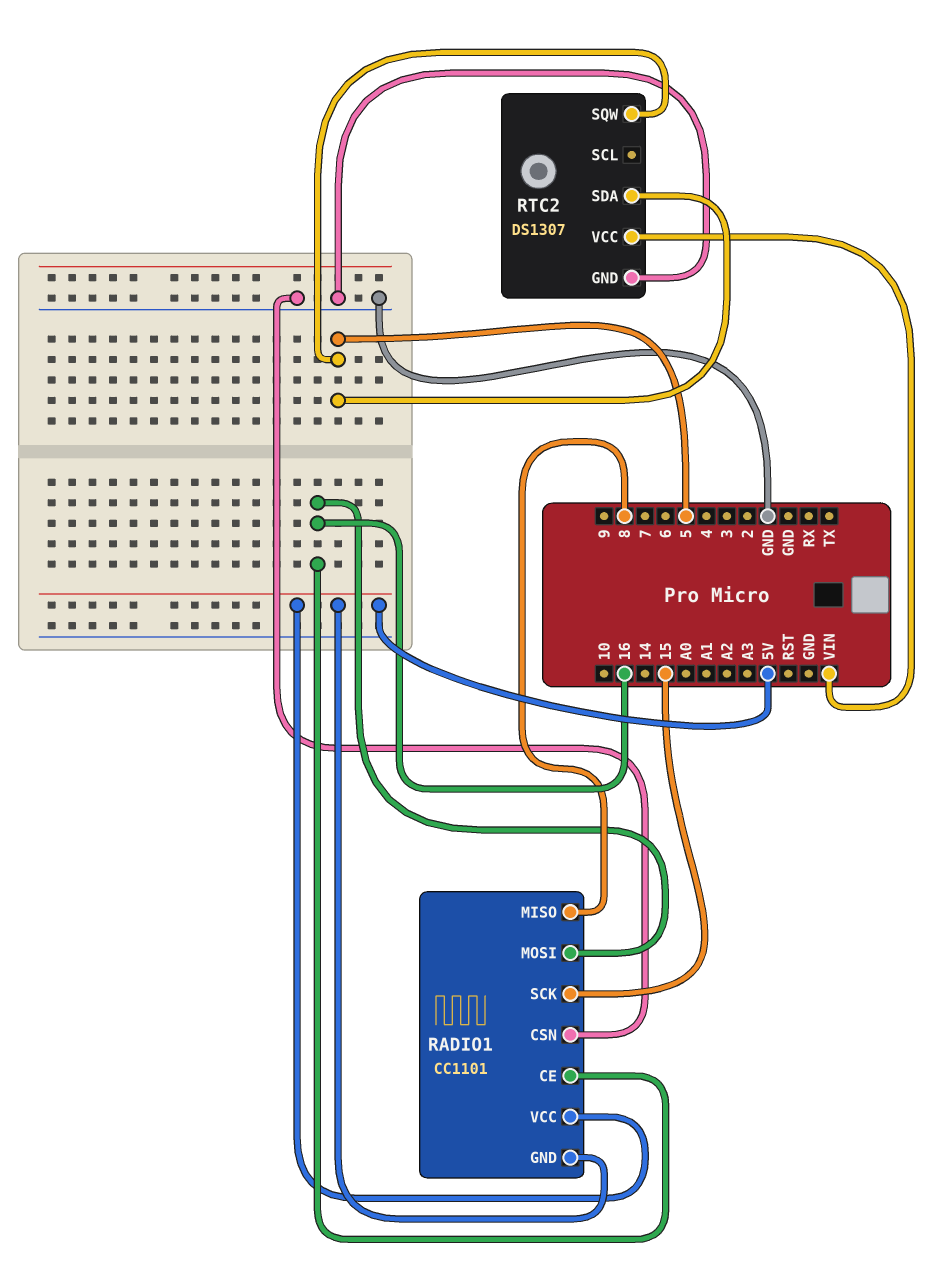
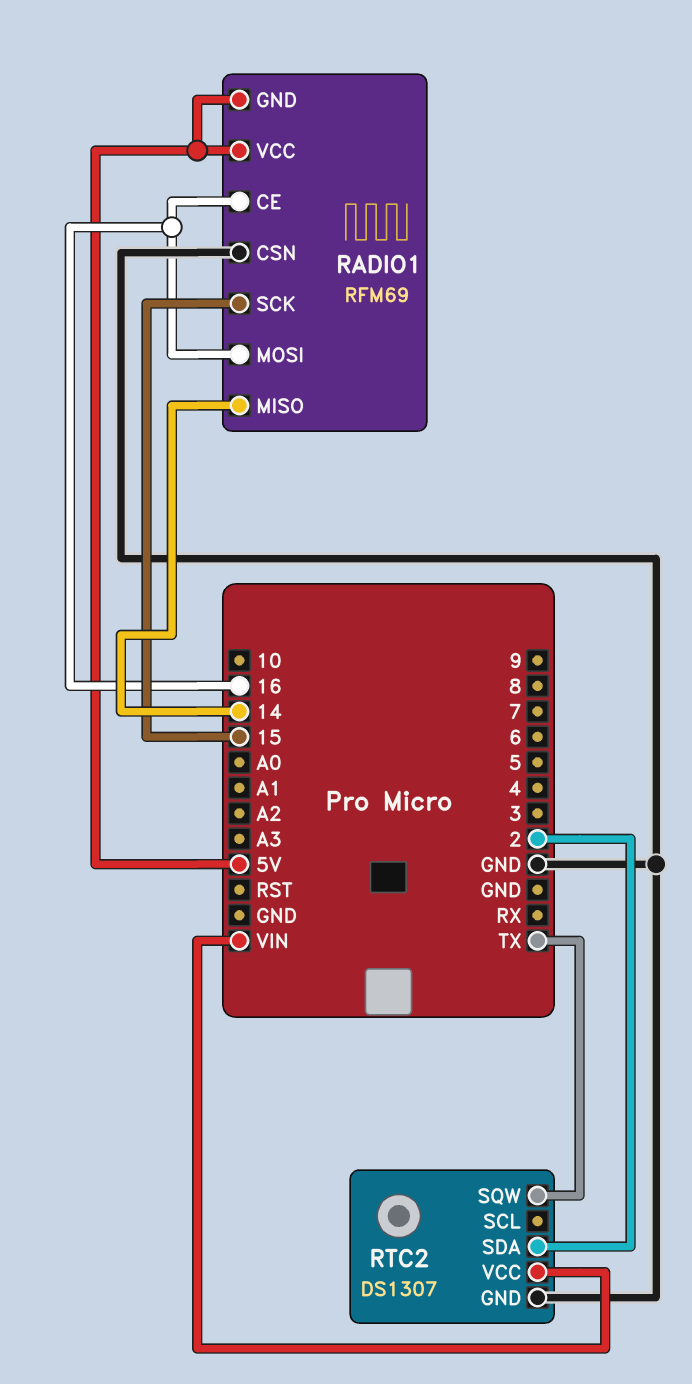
RADIO1: CC1101 -> RFM69
RADIO1 pin MISO: 8 -> 14
RTC2 pin SDA: 5 -> 2
RTC2 pin SQW: 5 -> TX

